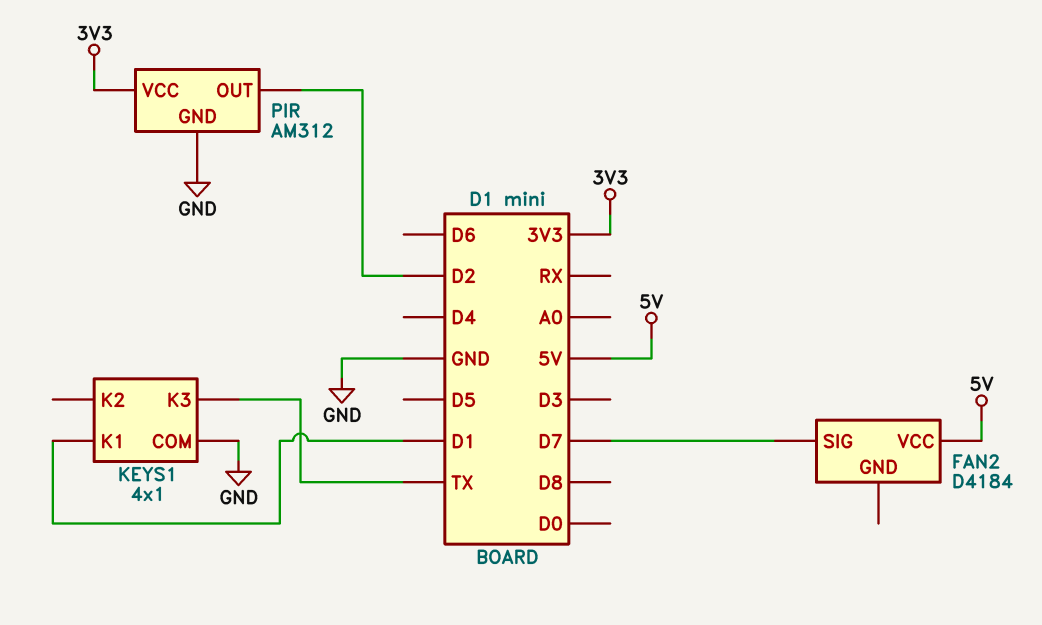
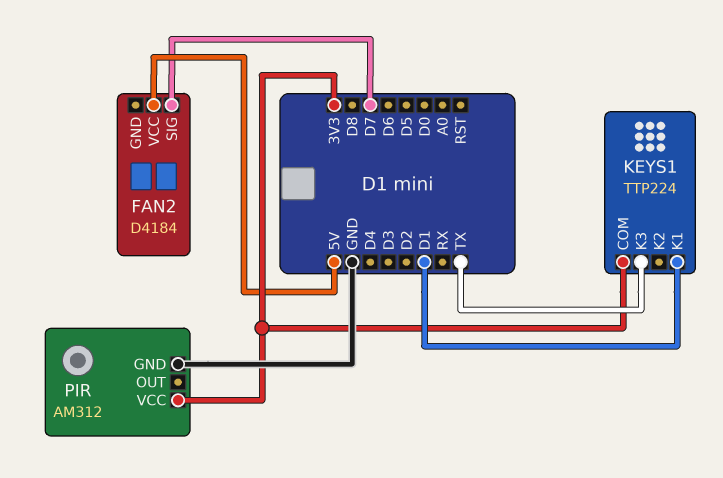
KEYS1: 4x1 -> TTP224
KEYS1 pin COM: GND -> 3V3
PIR pin OUT: D2 -> none

